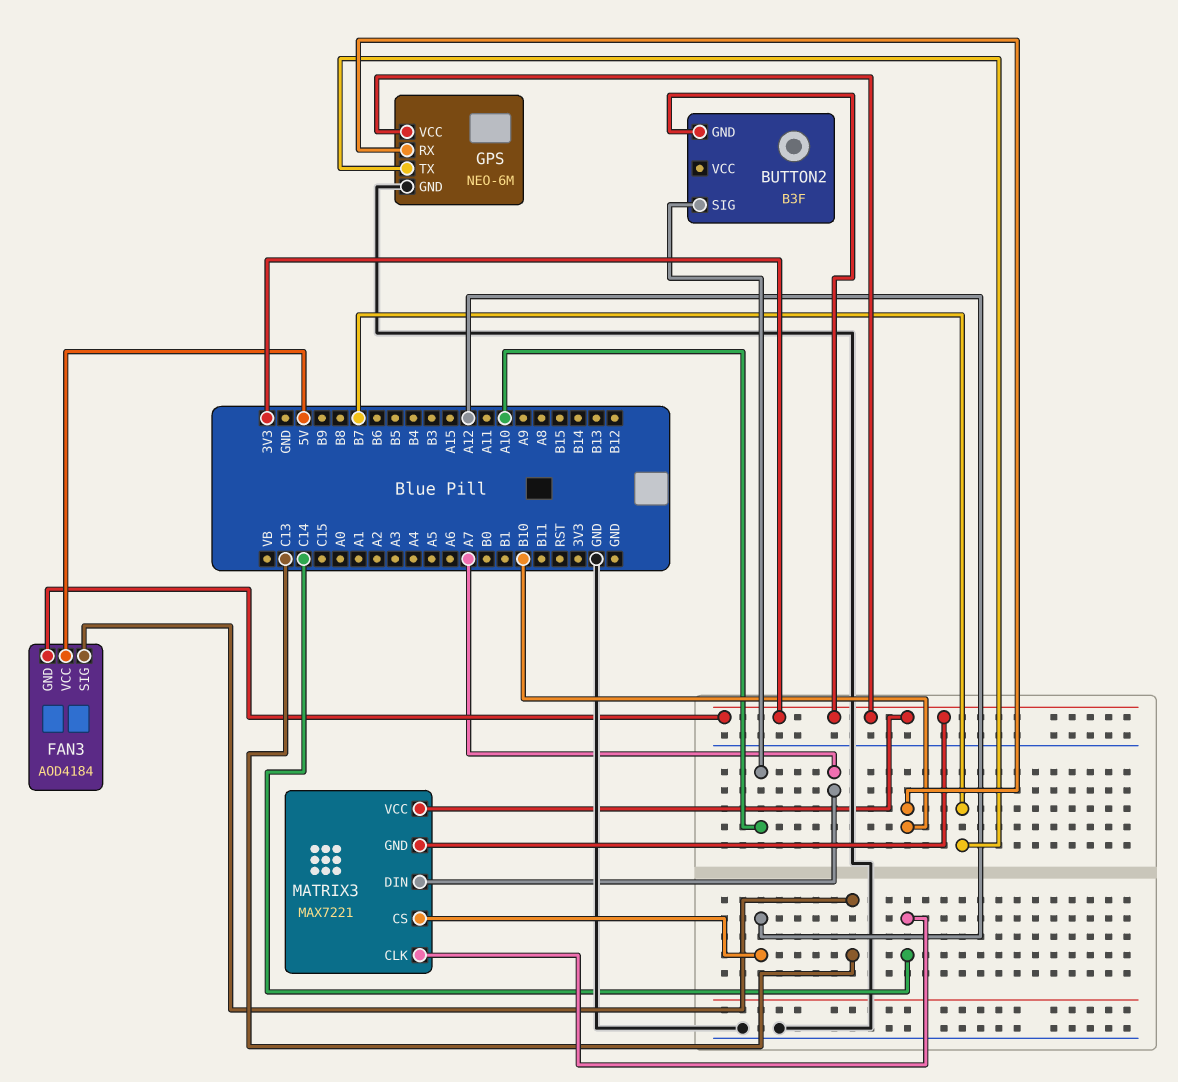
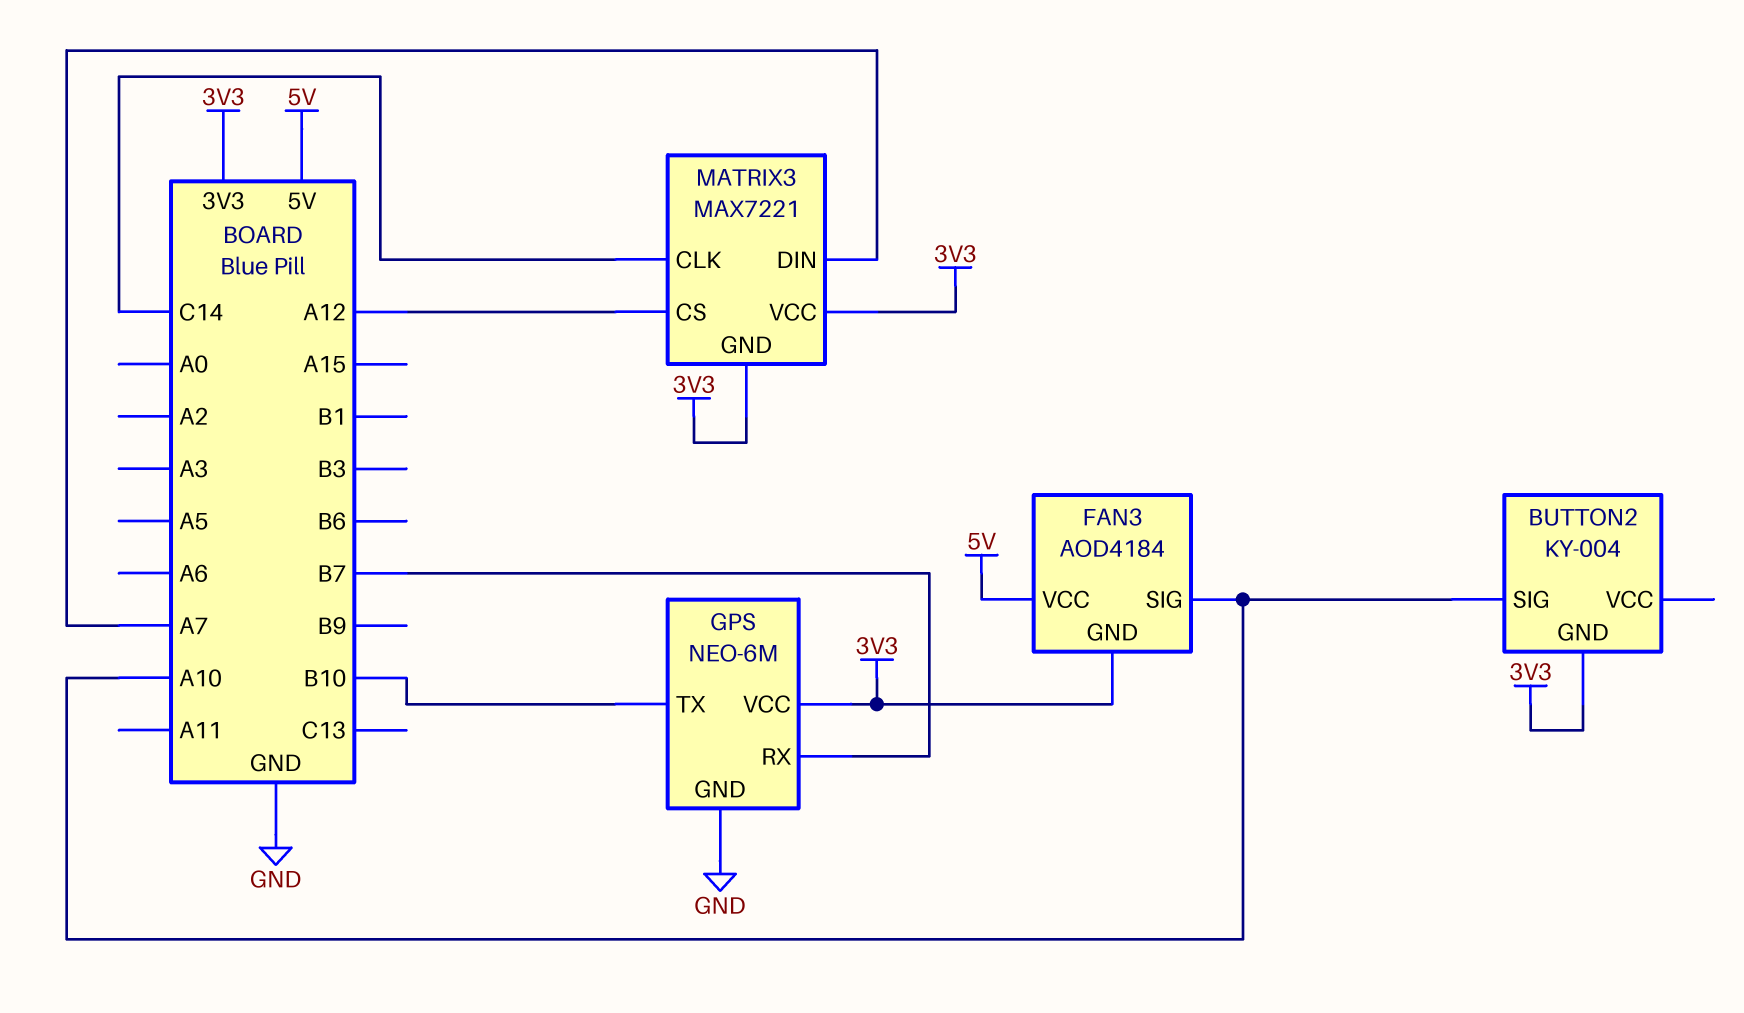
BUTTON2: B3F -> KY-004
FAN3 pin SIG: C13 -> A10
GPS pin RX: B10 -> B7
GPS pin TX: B7 -> B10

